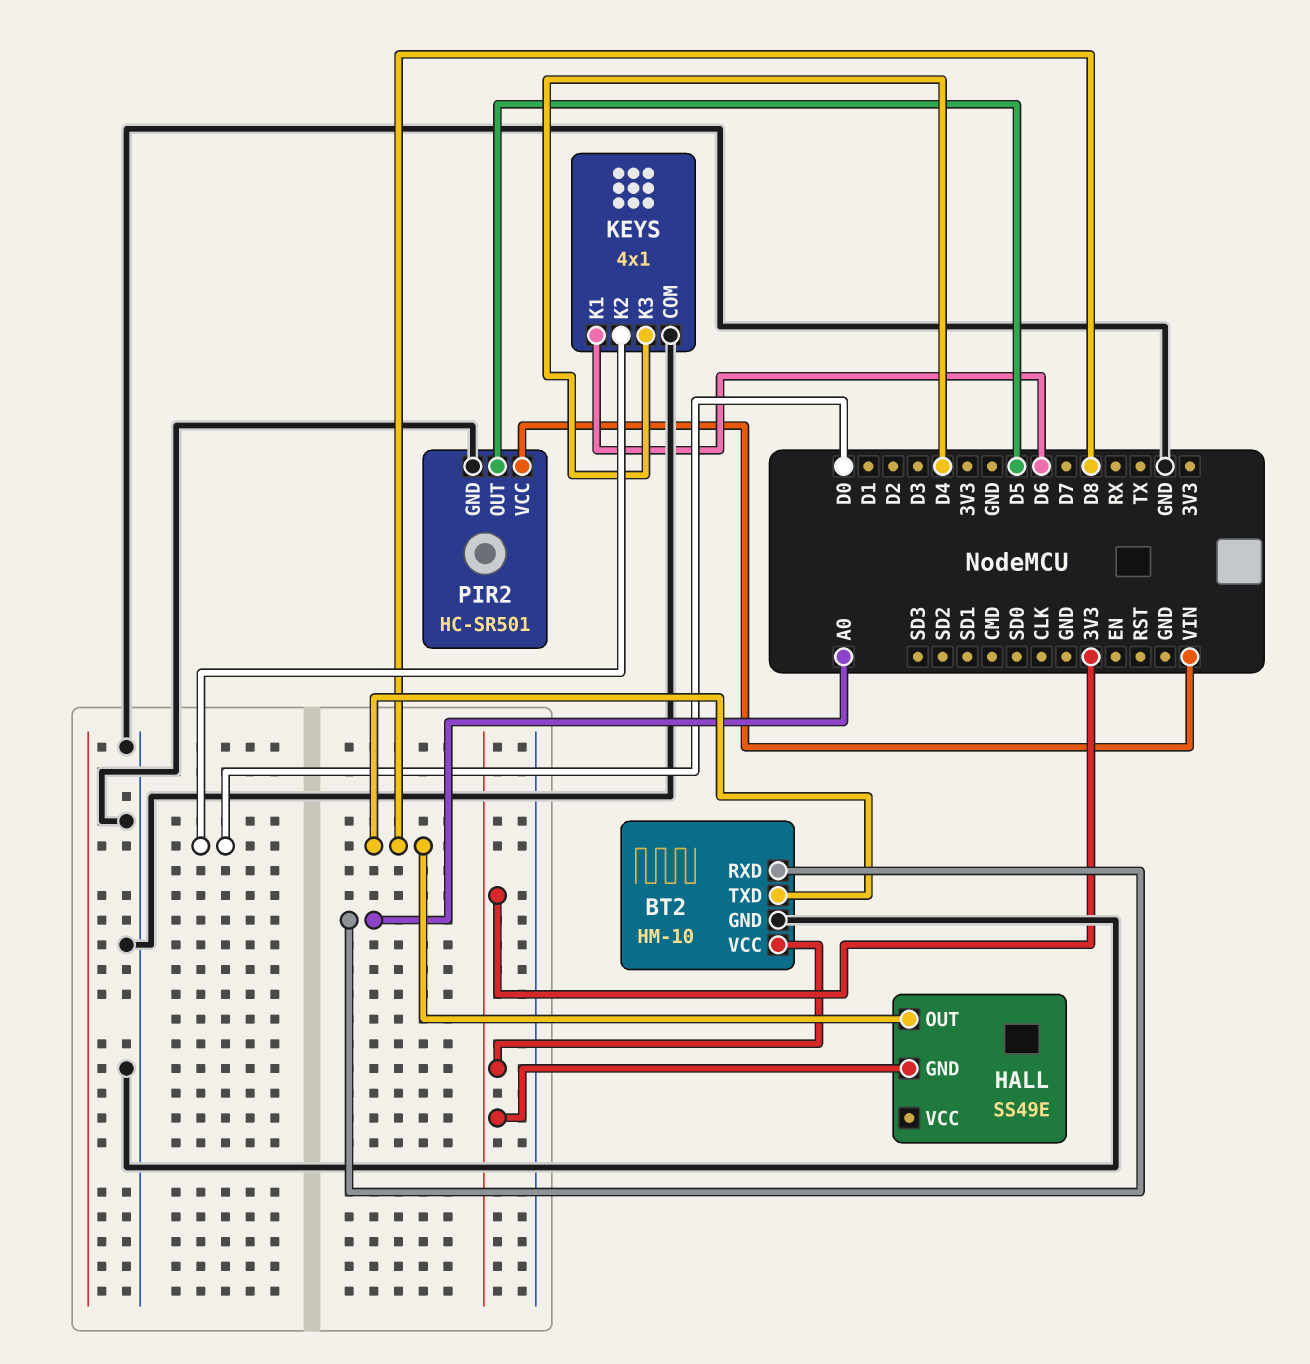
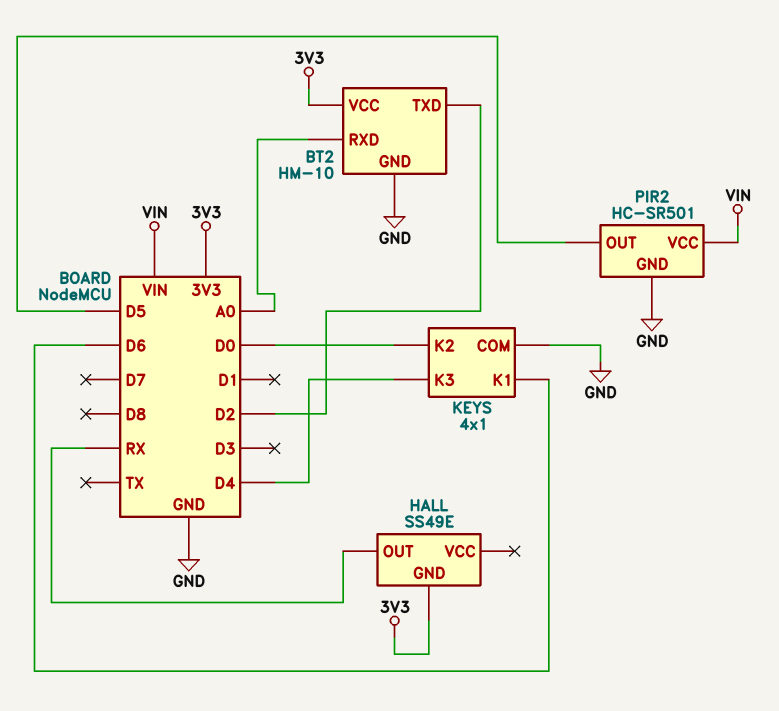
BT2 pin TXD: D8 -> D2
HALL pin OUT: D8 -> RX

